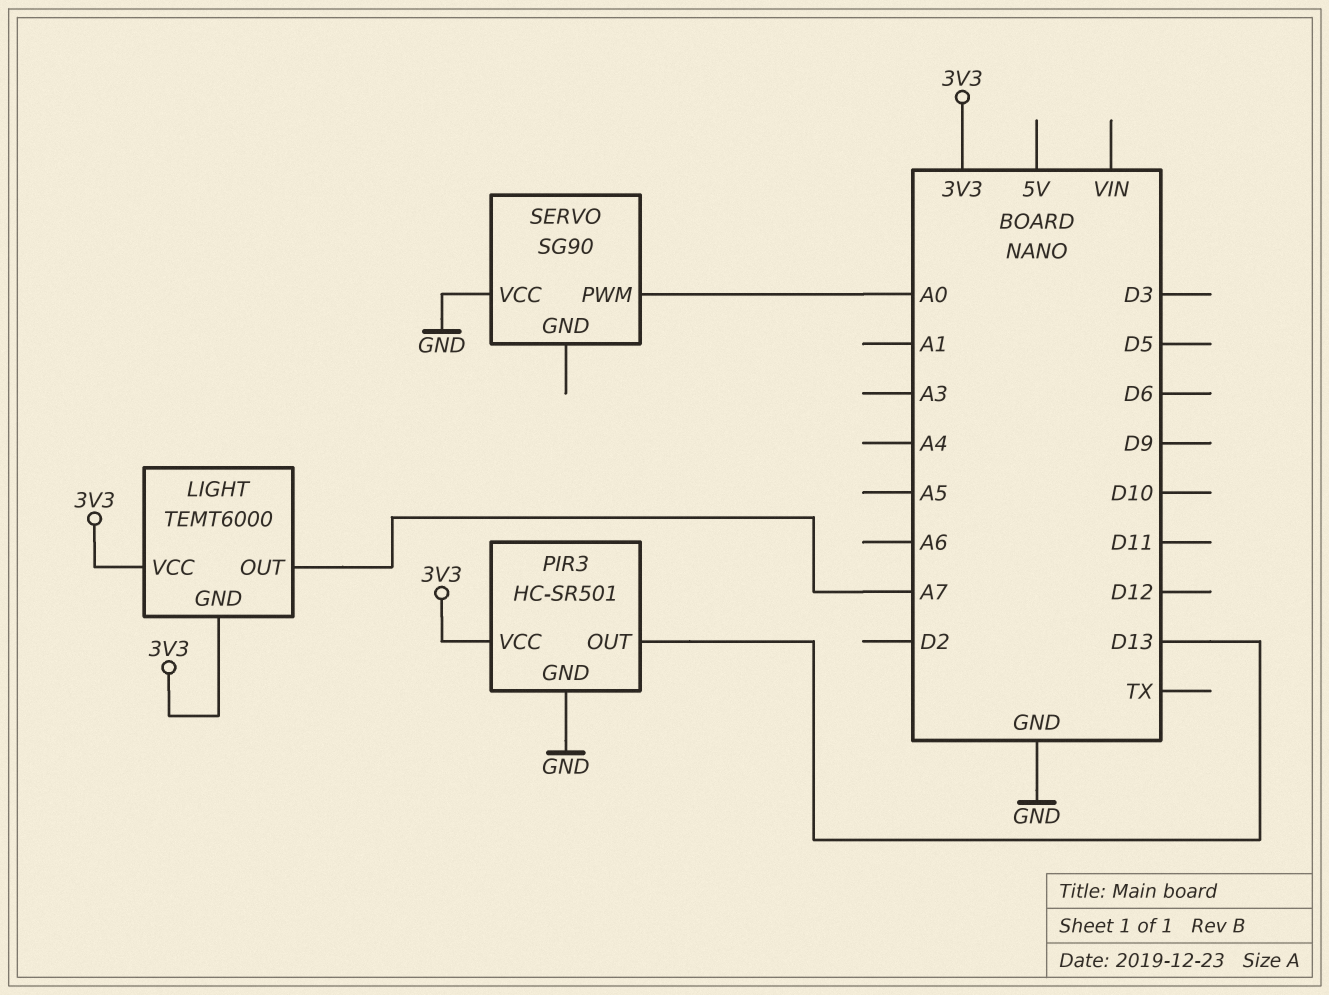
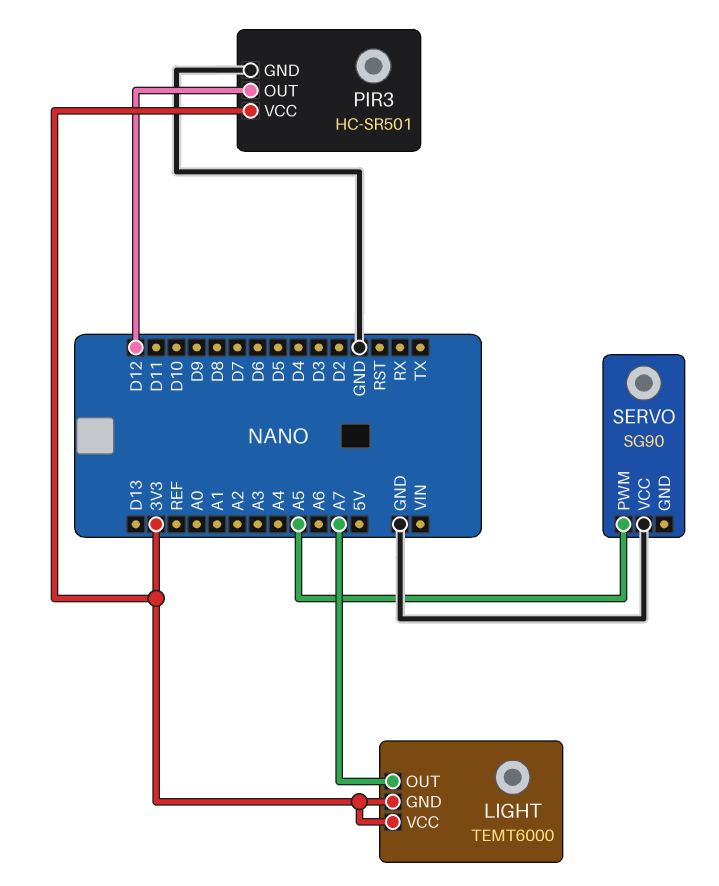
PIR3 pin OUT: D13 -> D12
SERVO pin PWM: A0 -> A5

